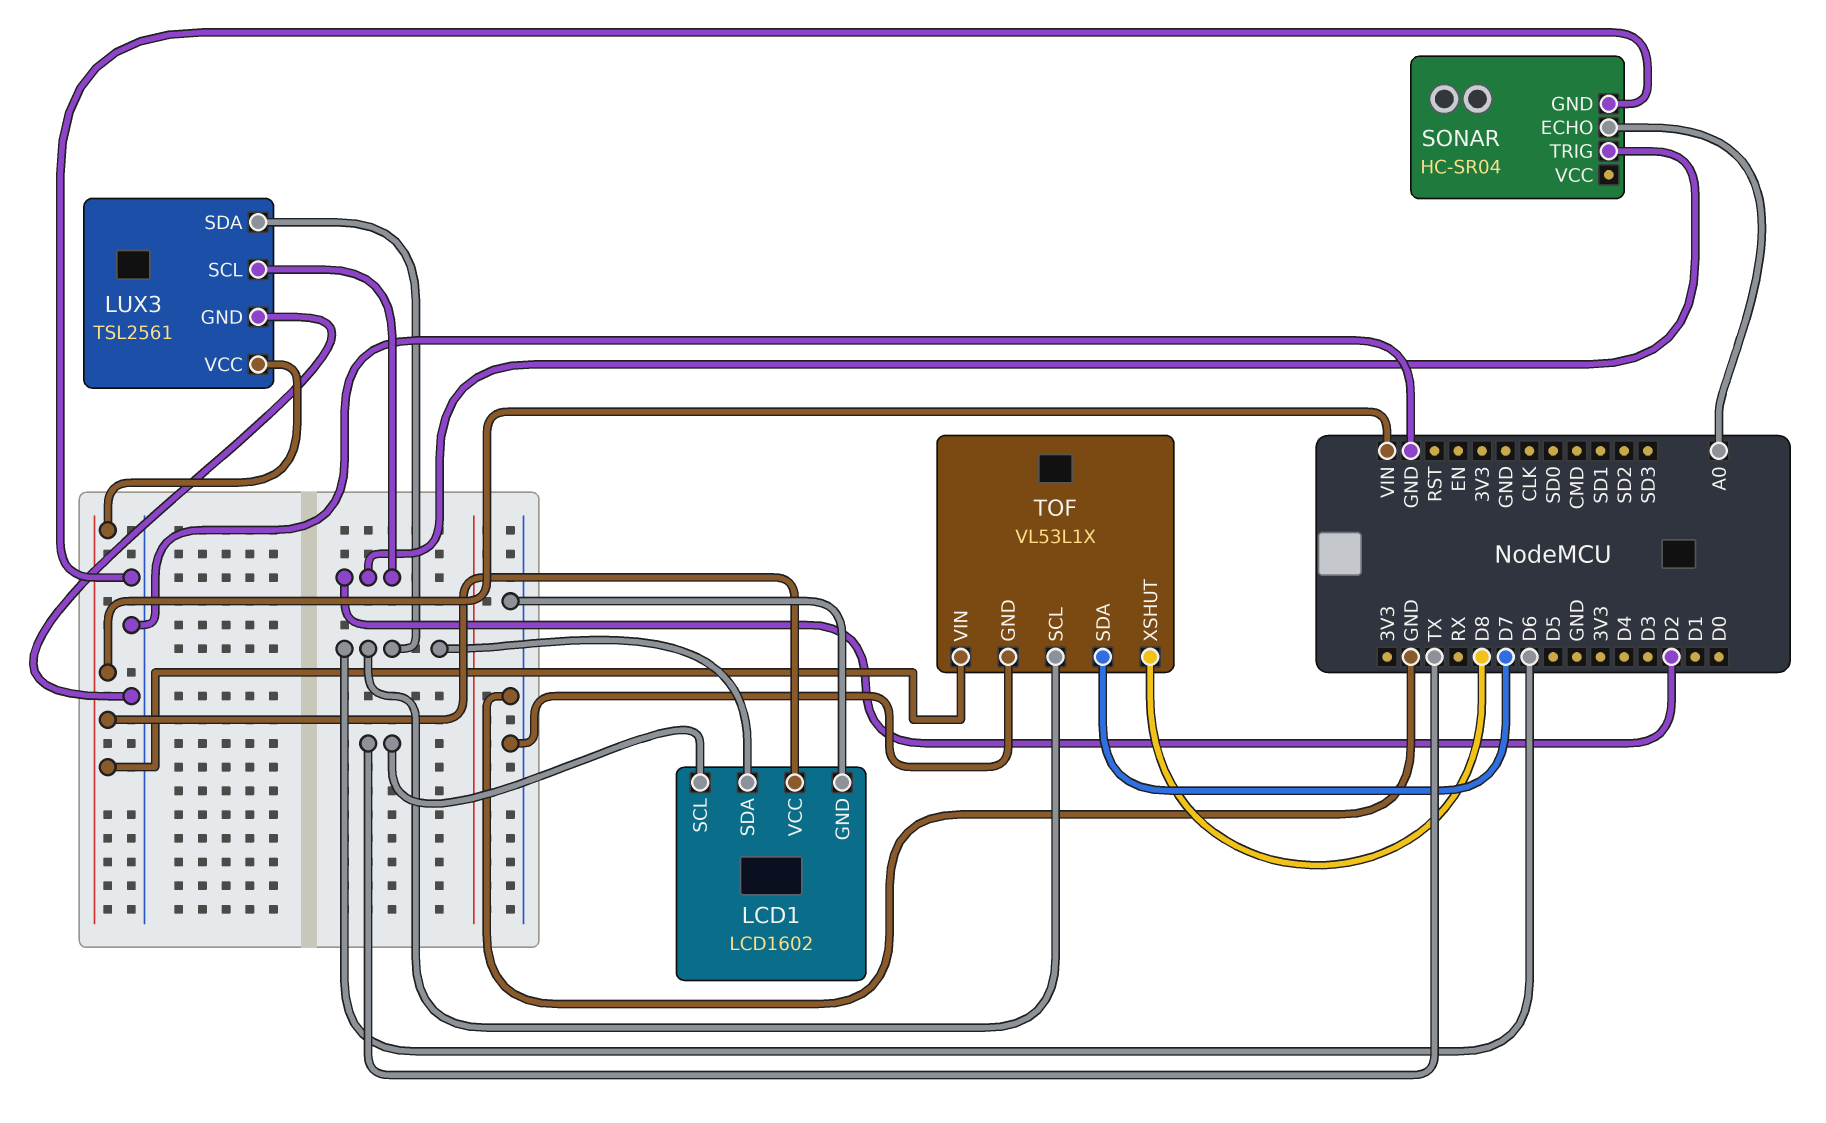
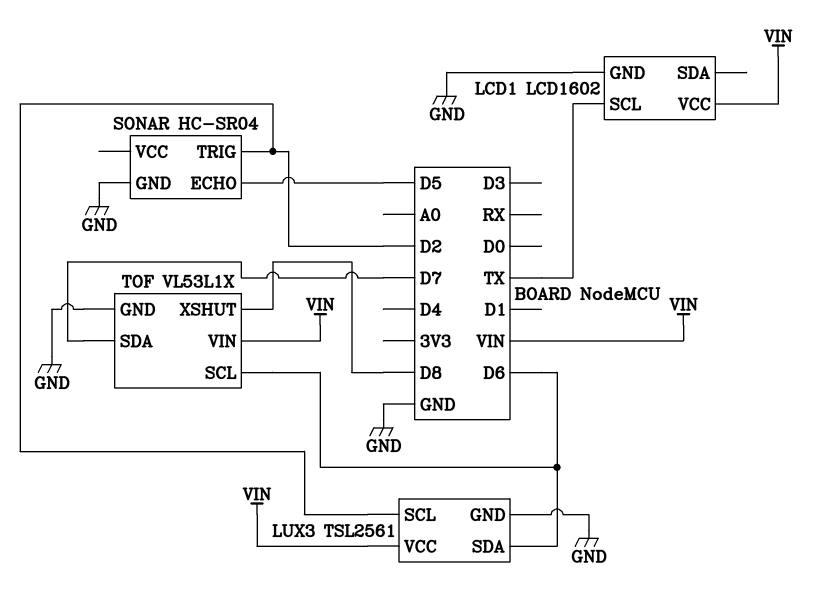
LCD1 pin SDA: D6 -> none
SONAR pin ECHO: A0 -> D5

